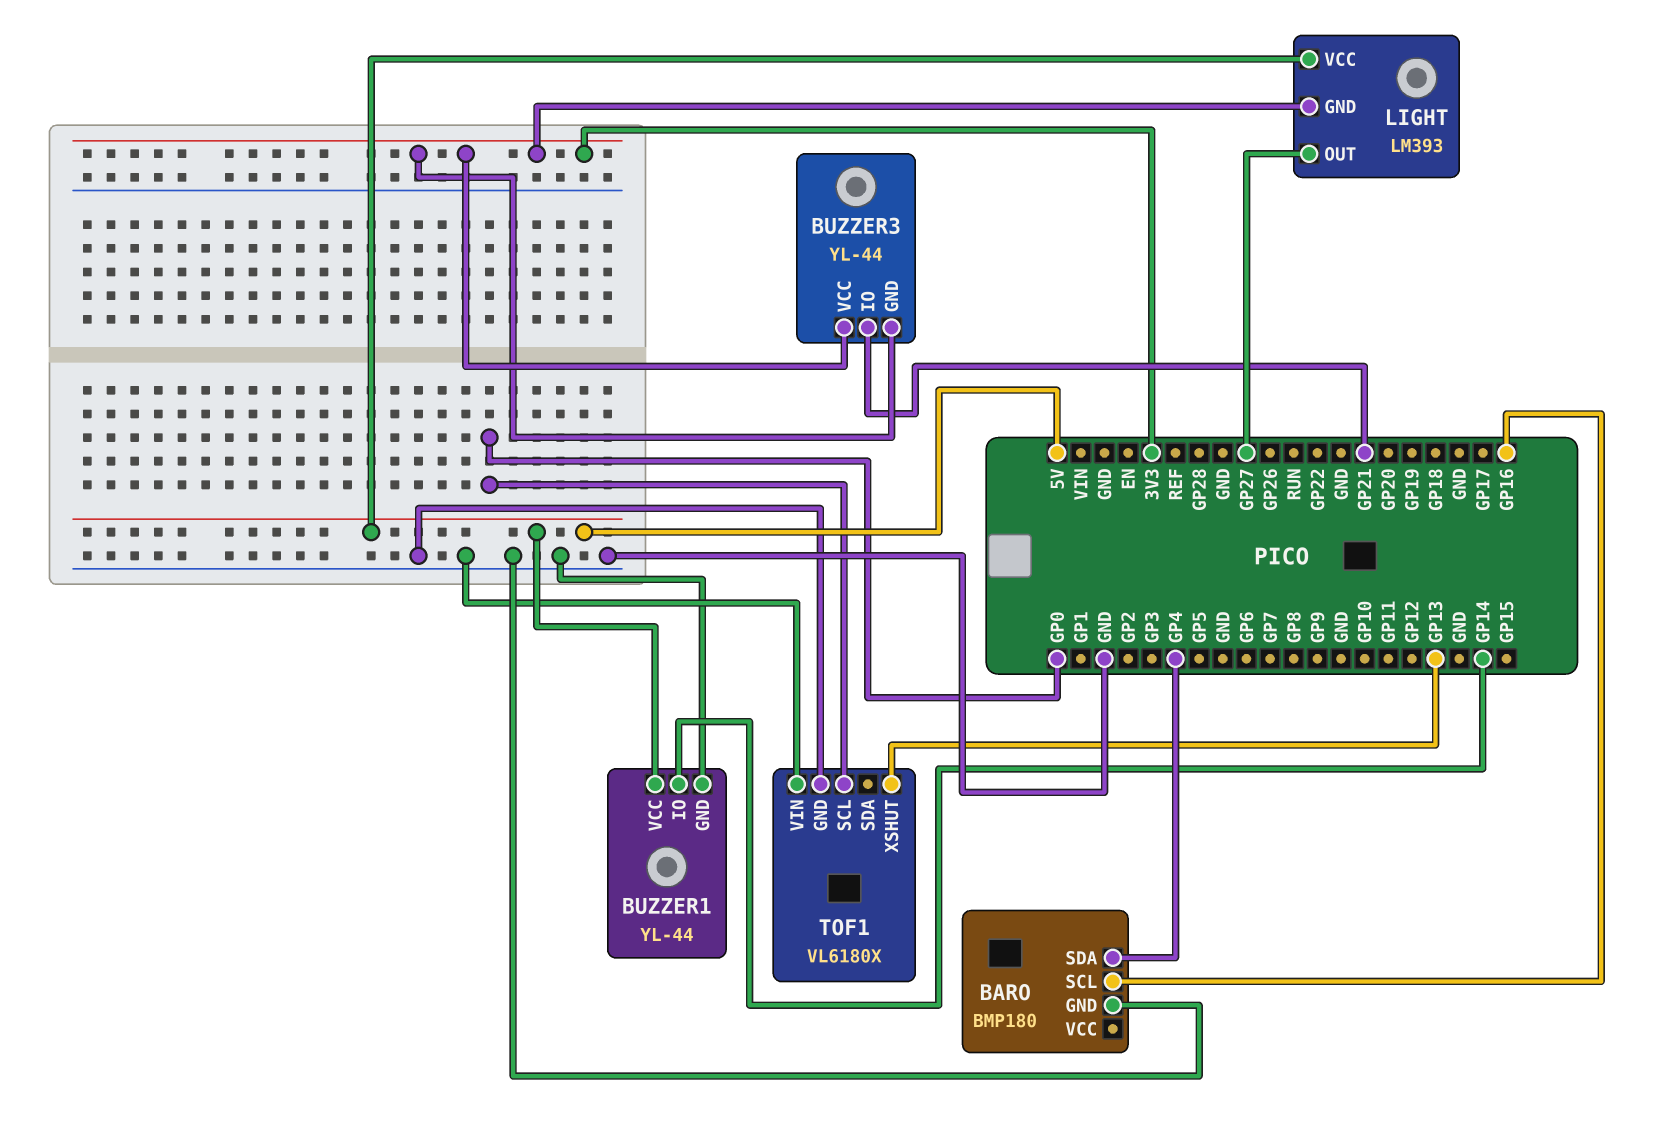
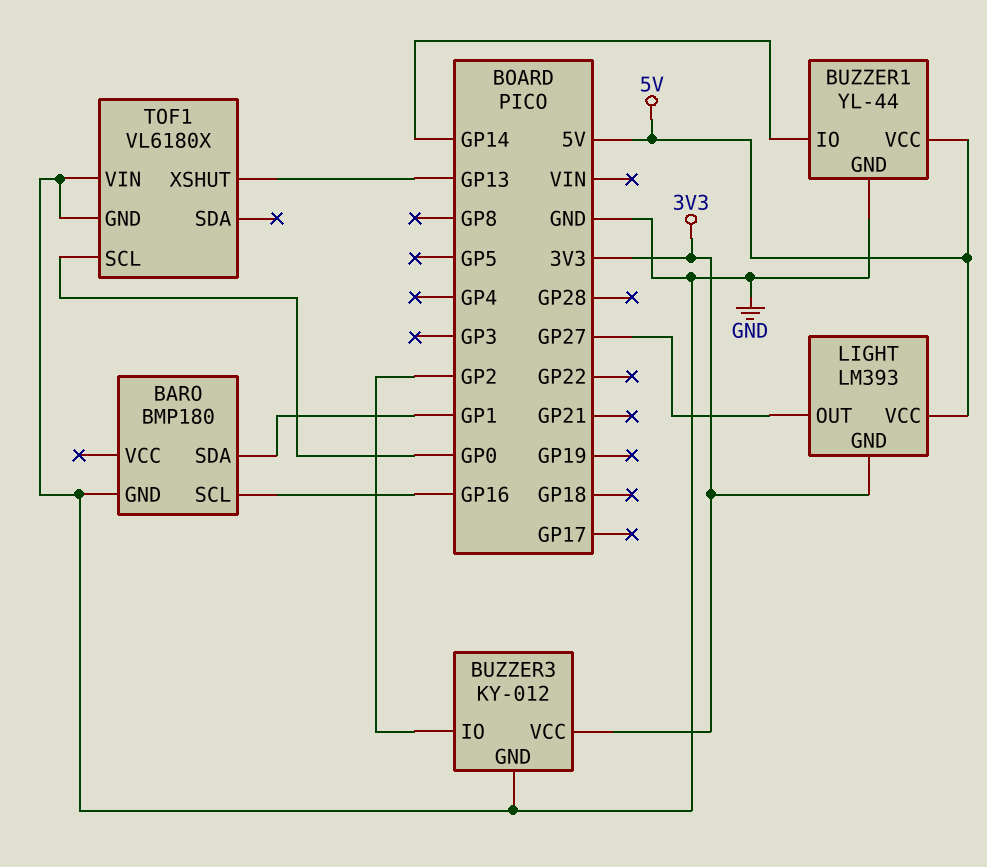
BARO pin SDA: GP4 -> GP1
BUZZER3: YL-44 -> KY-012
BUZZER3 pin GND: 3V3 -> GND
BUZZER3 pin IO: GP21 -> GP2

